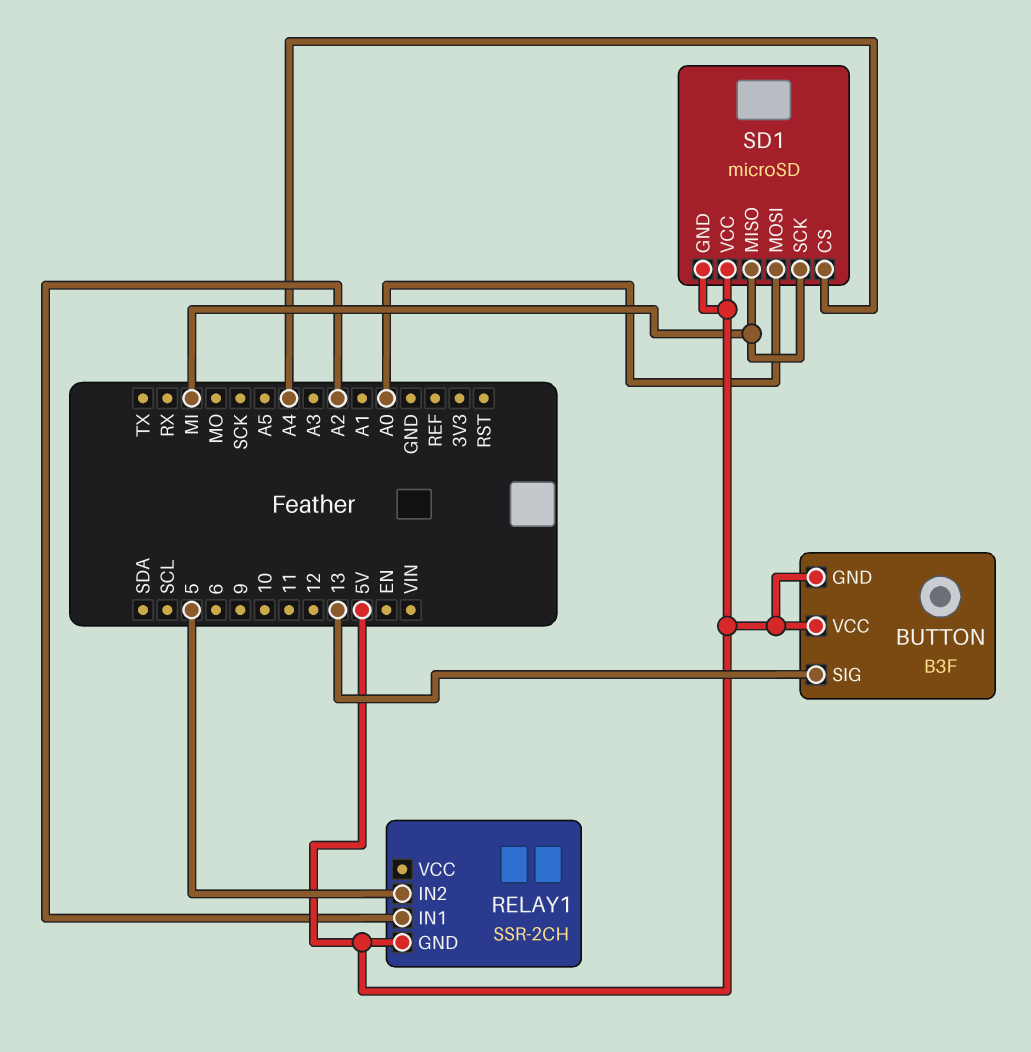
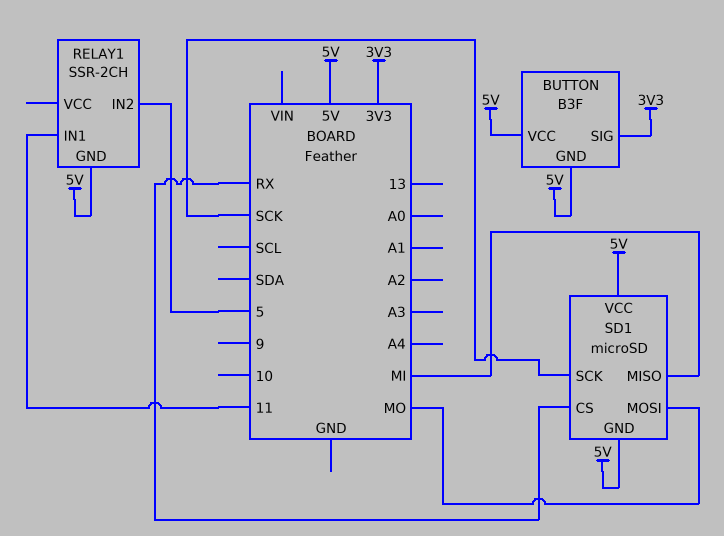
BUTTON pin SIG: 13 -> 3V3
RELAY1 pin IN1: A2 -> 11
SD1 pin CS: A4 -> RX
SD1 pin MOSI: A0 -> MO
SD1 pin SCK: MI -> SCK

